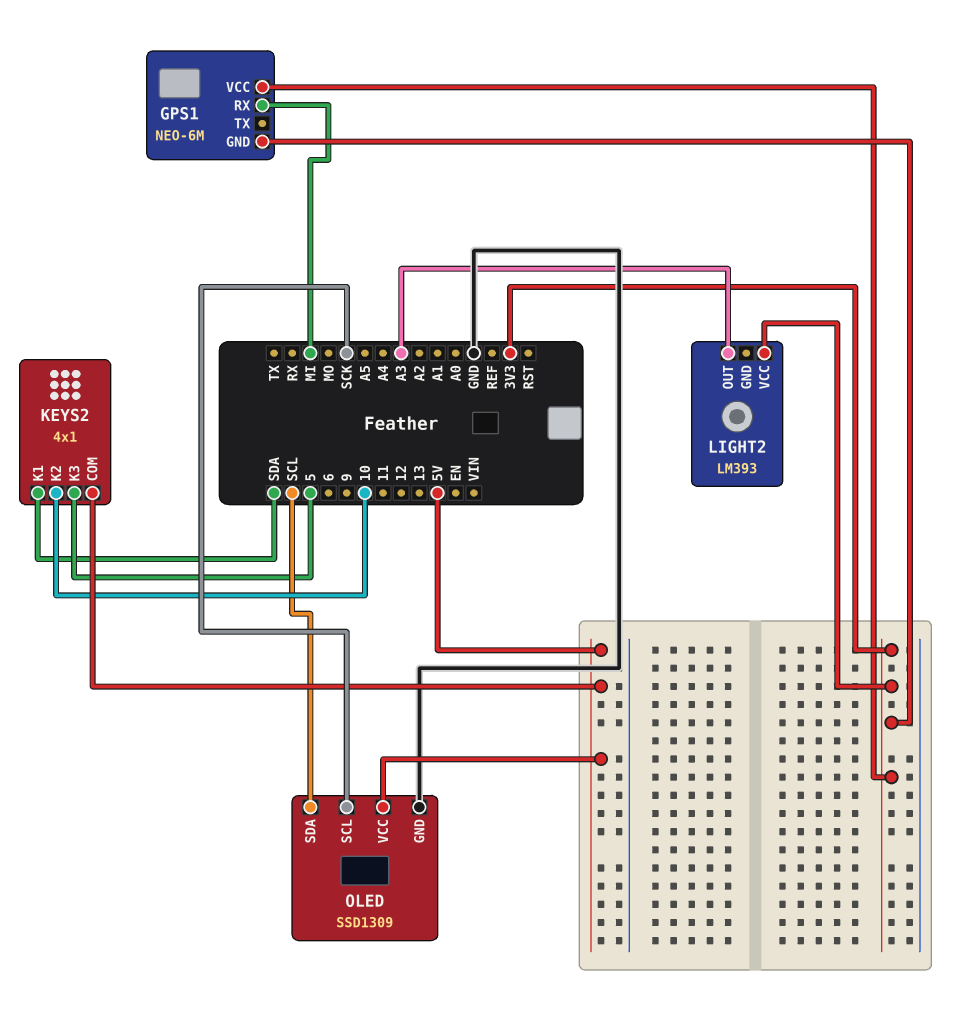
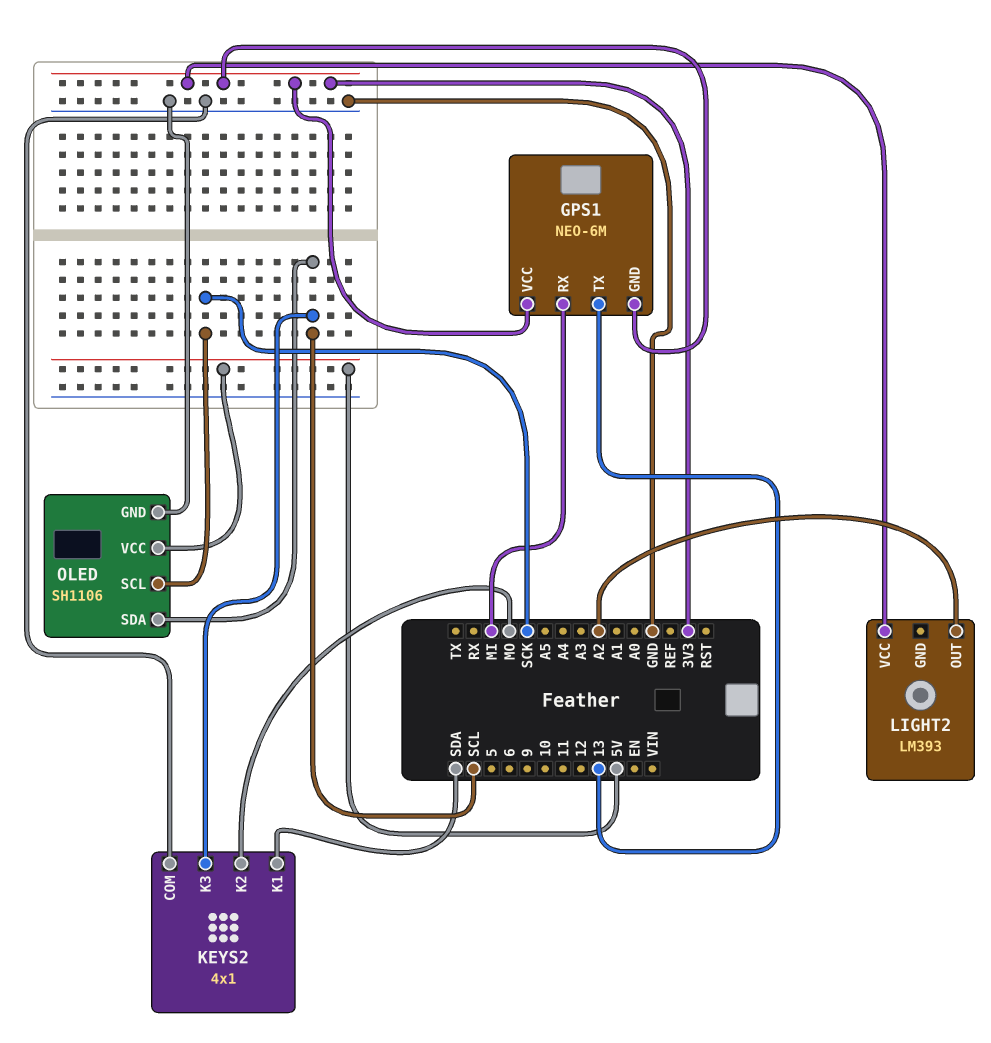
GPS1 pin TX: none -> 13
KEYS2 pin COM: 5V -> GND
KEYS2 pin K2: 10 -> MO
KEYS2 pin K3: 5 -> SCL
LIGHT2 pin OUT: A3 -> A2
OLED: SSD1309 -> SH1106

